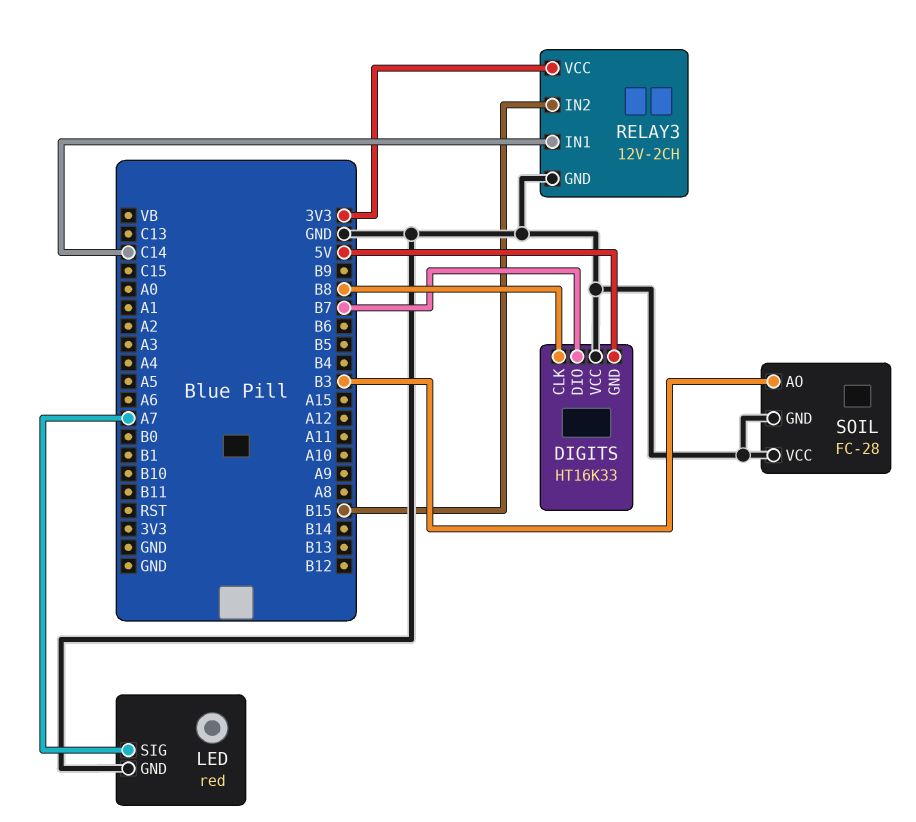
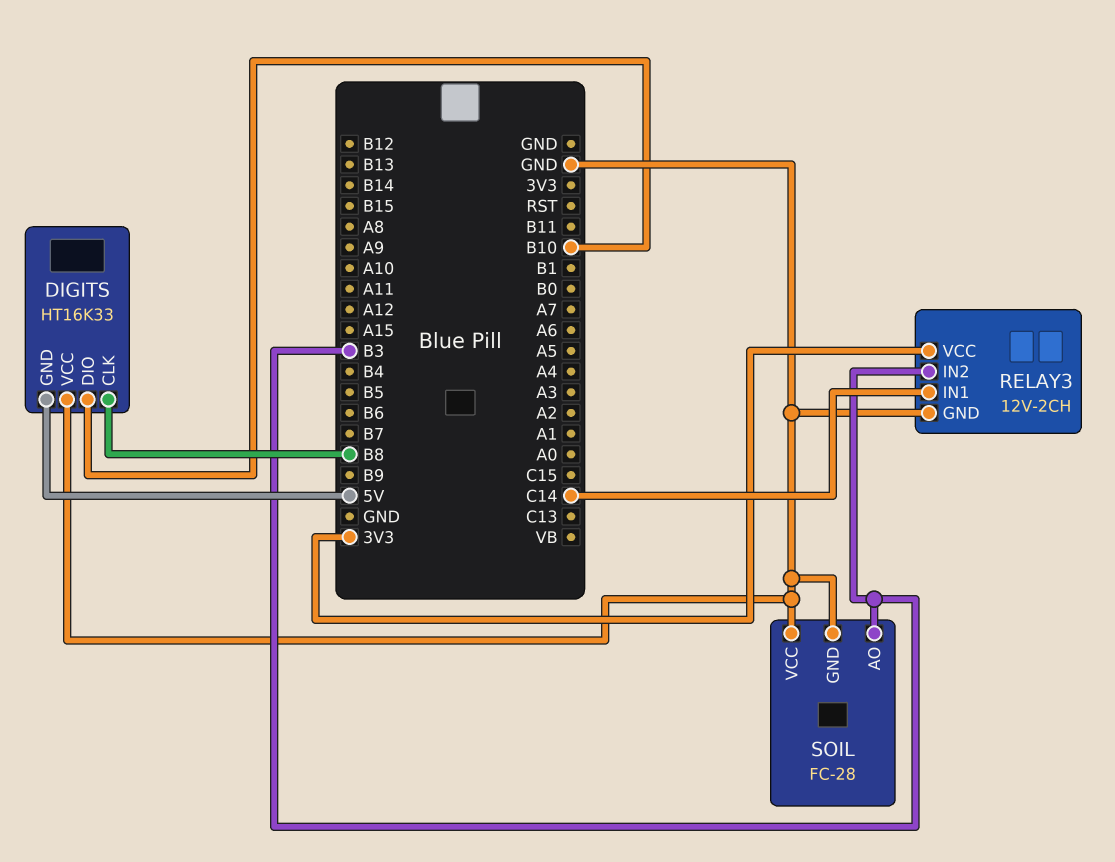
DIGITS pin DIO: B7 -> B10
LED: red -> none
LED pin GND: GND -> none
LED pin SIG: A7 -> none
RELAY3 pin IN2: B15 -> B3

